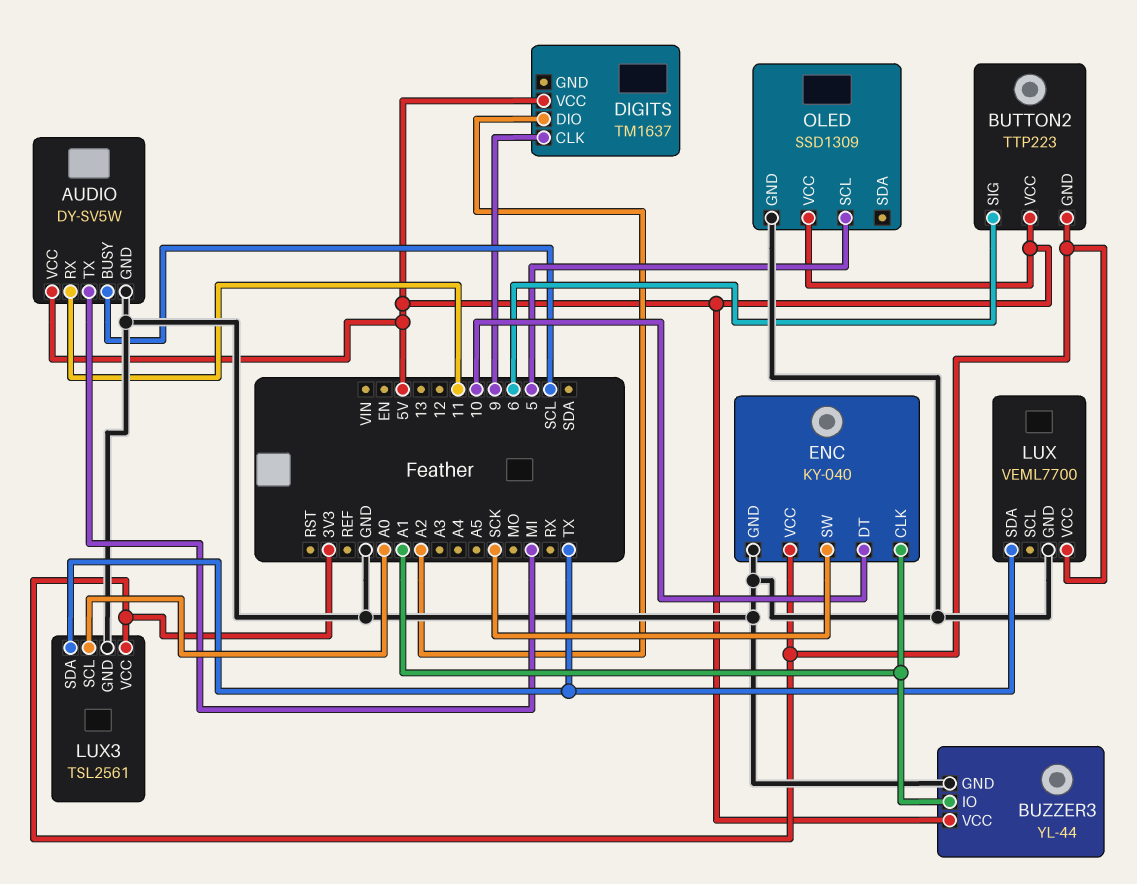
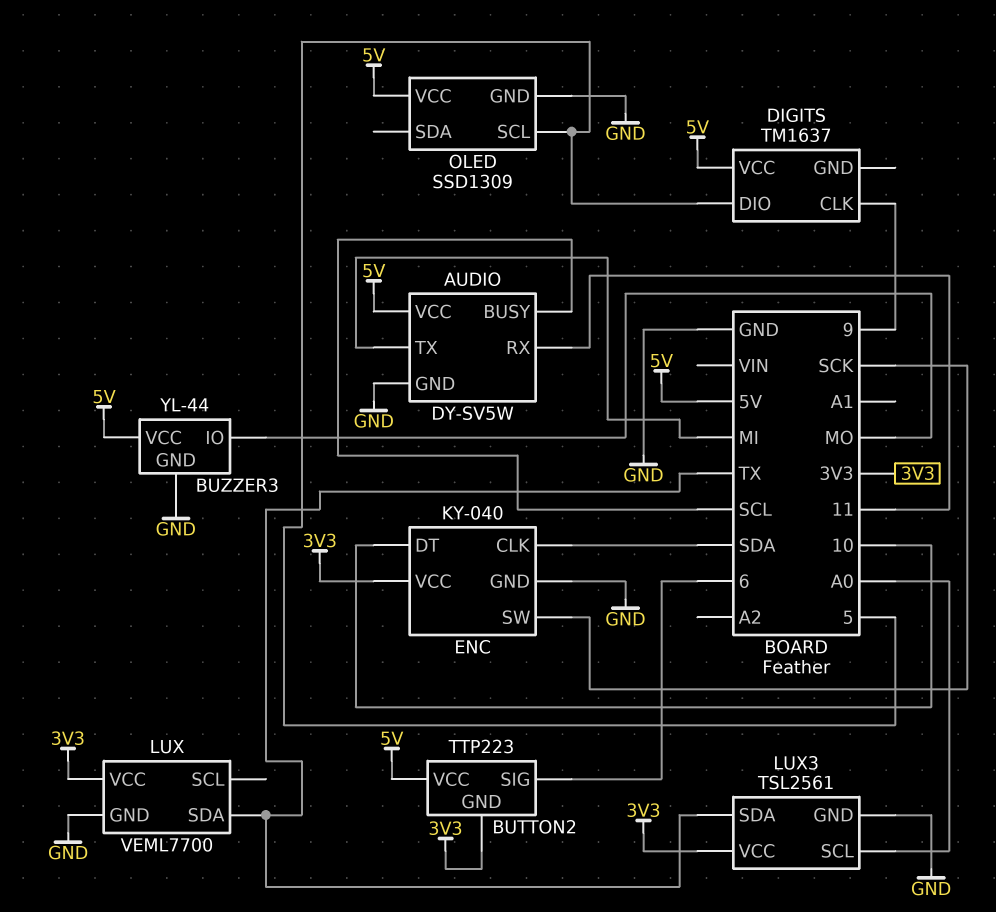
BUZZER3 pin IO: A1 -> MO
DIGITS pin DIO: A2 -> 5
ENC pin CLK: A1 -> SDA

